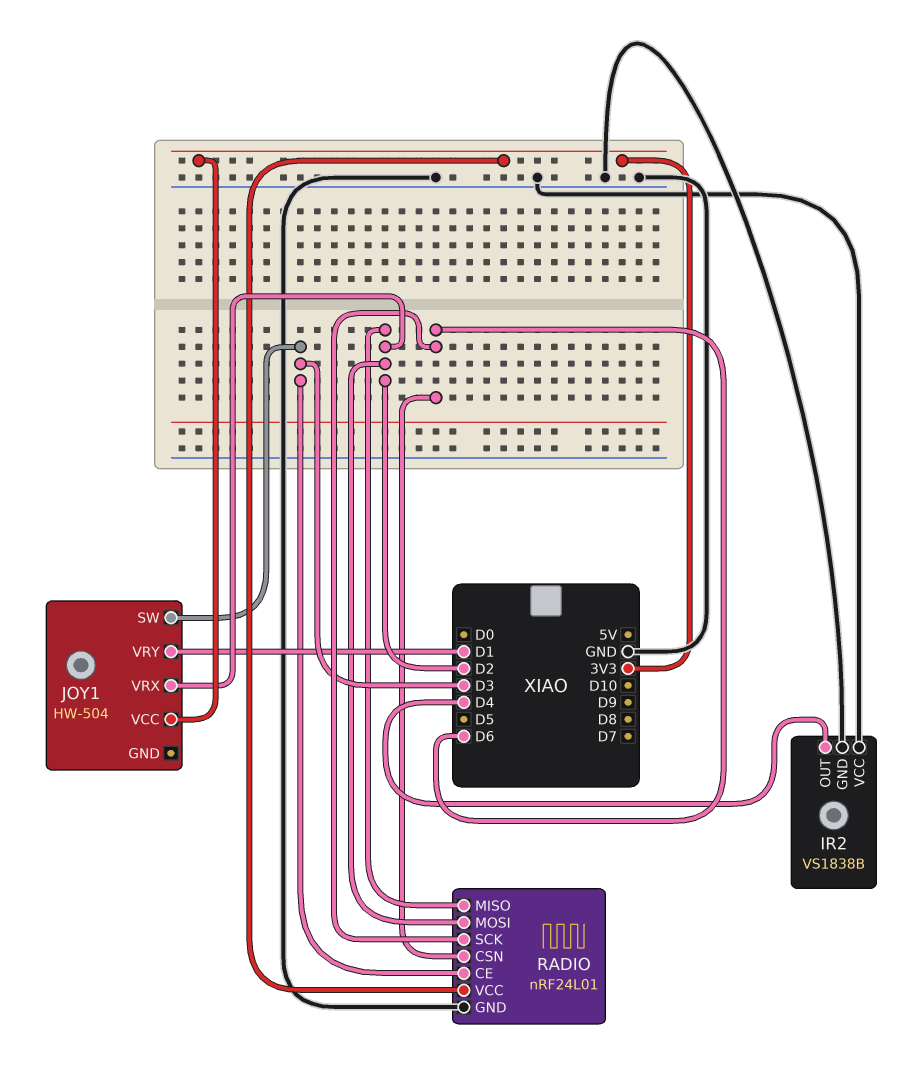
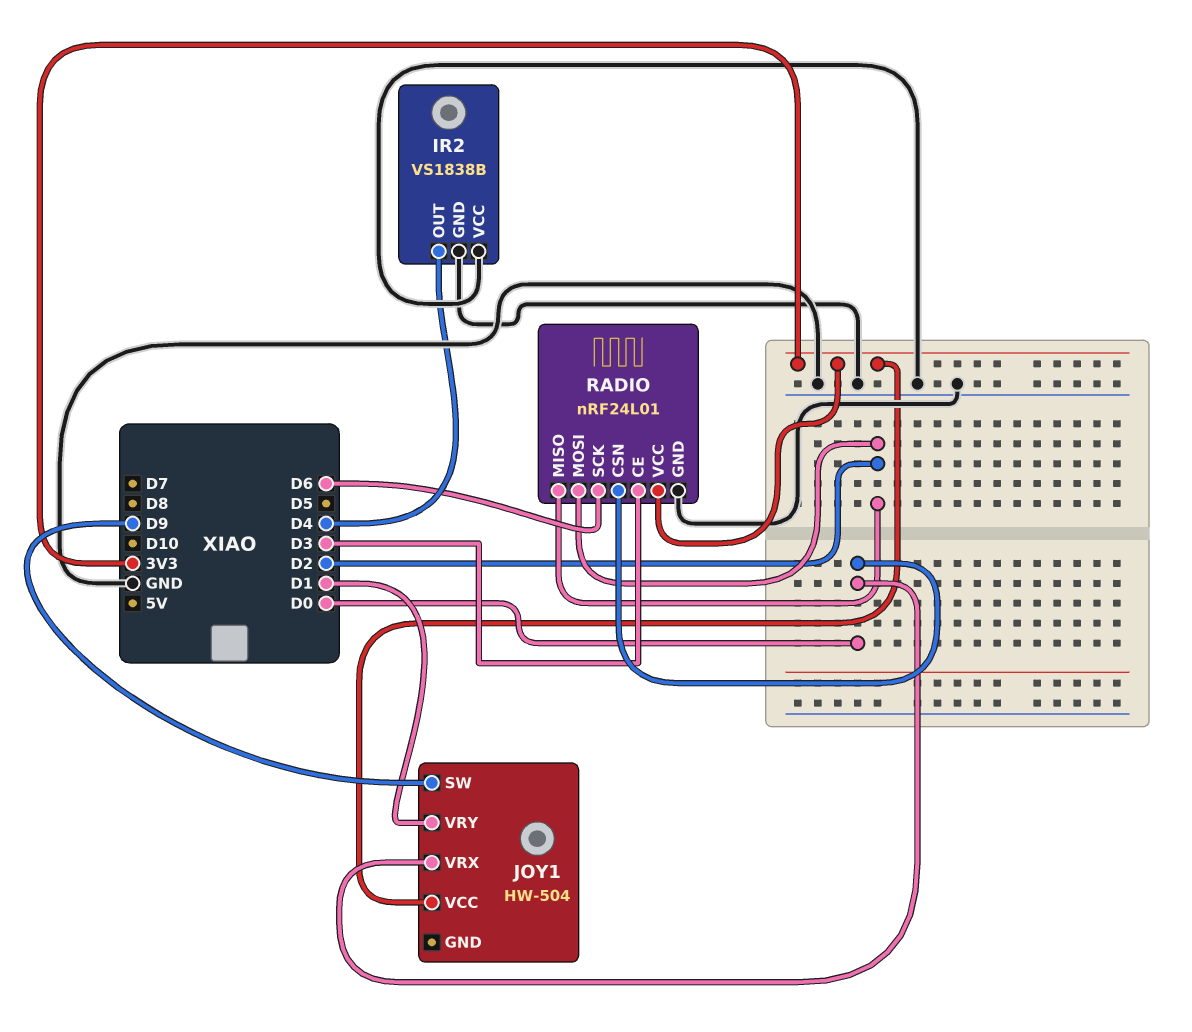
JOY1 pin SW: D3 -> D9
JOY1 pin VRX: D2 -> D0
RADIO pin CSN: D6 -> D0

